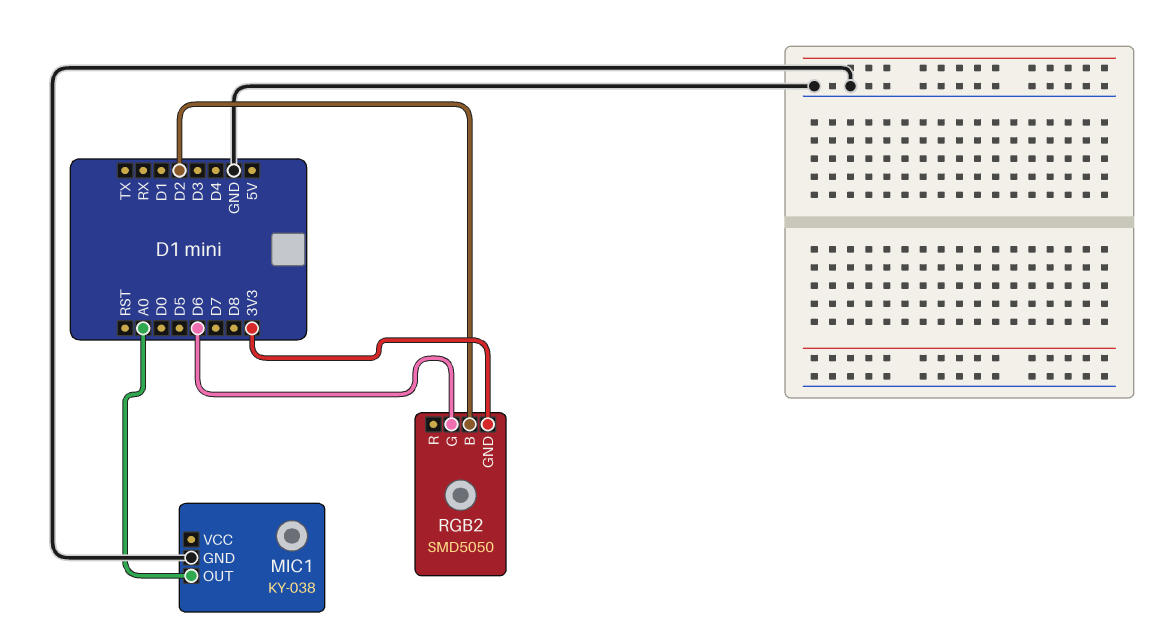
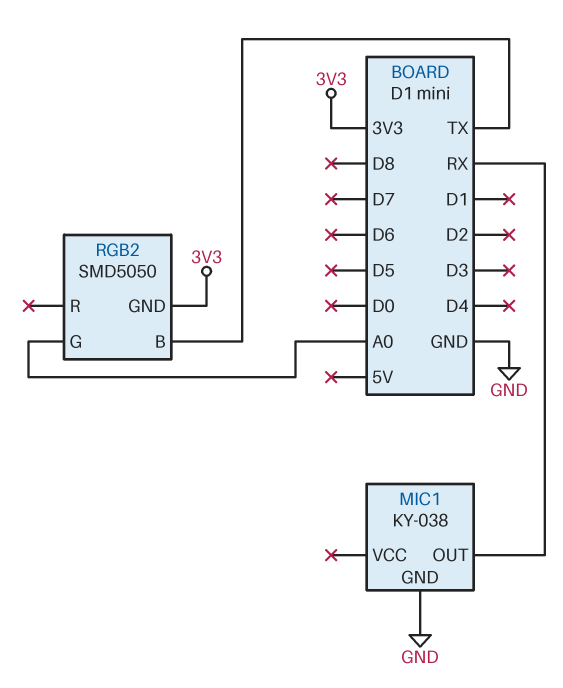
MIC1 pin OUT: A0 -> RX
RGB2 pin B: D2 -> TX
RGB2 pin G: D6 -> A0

